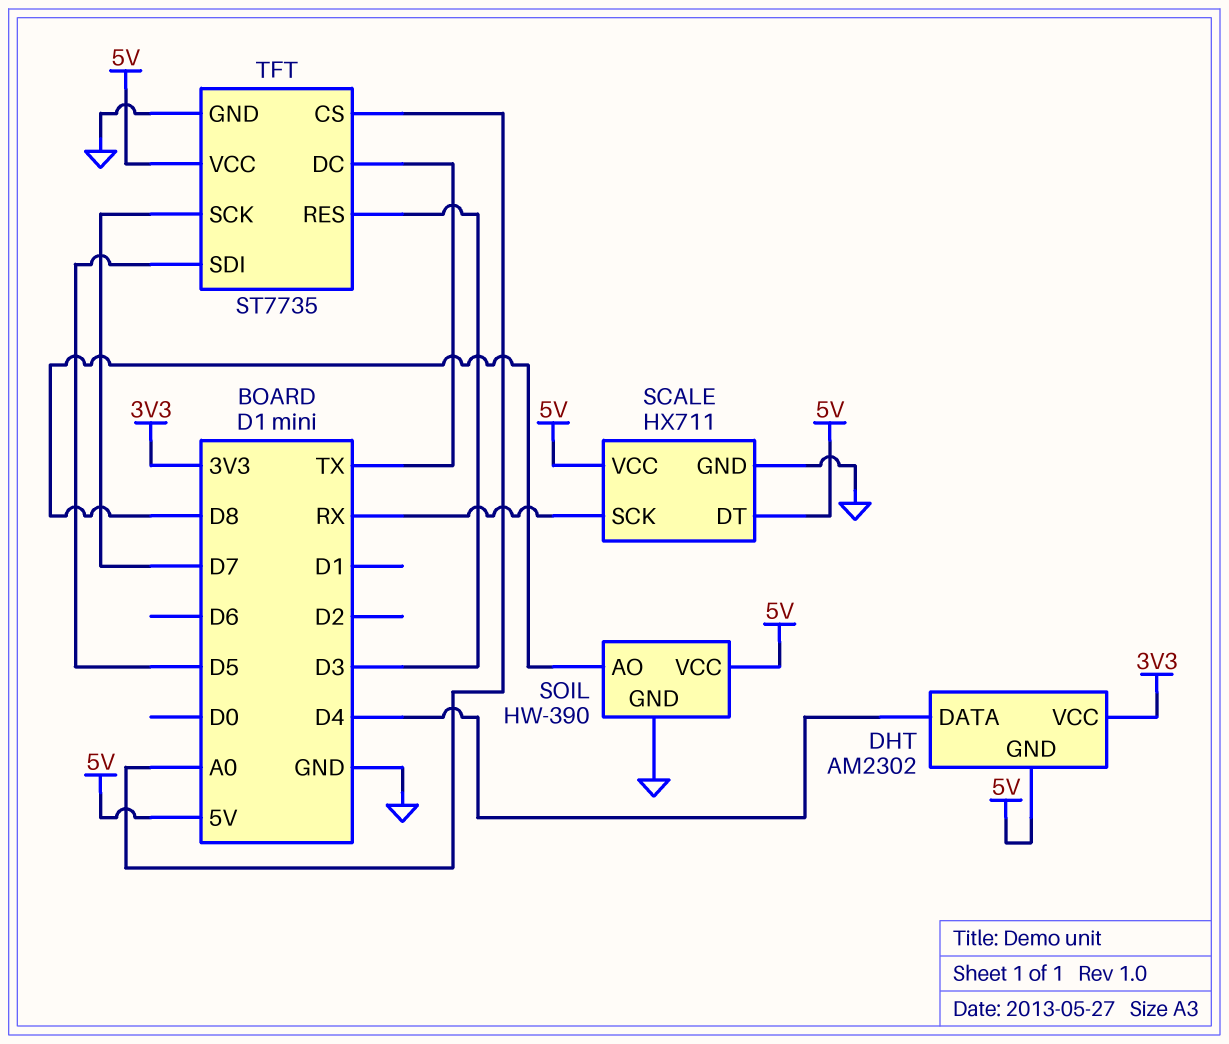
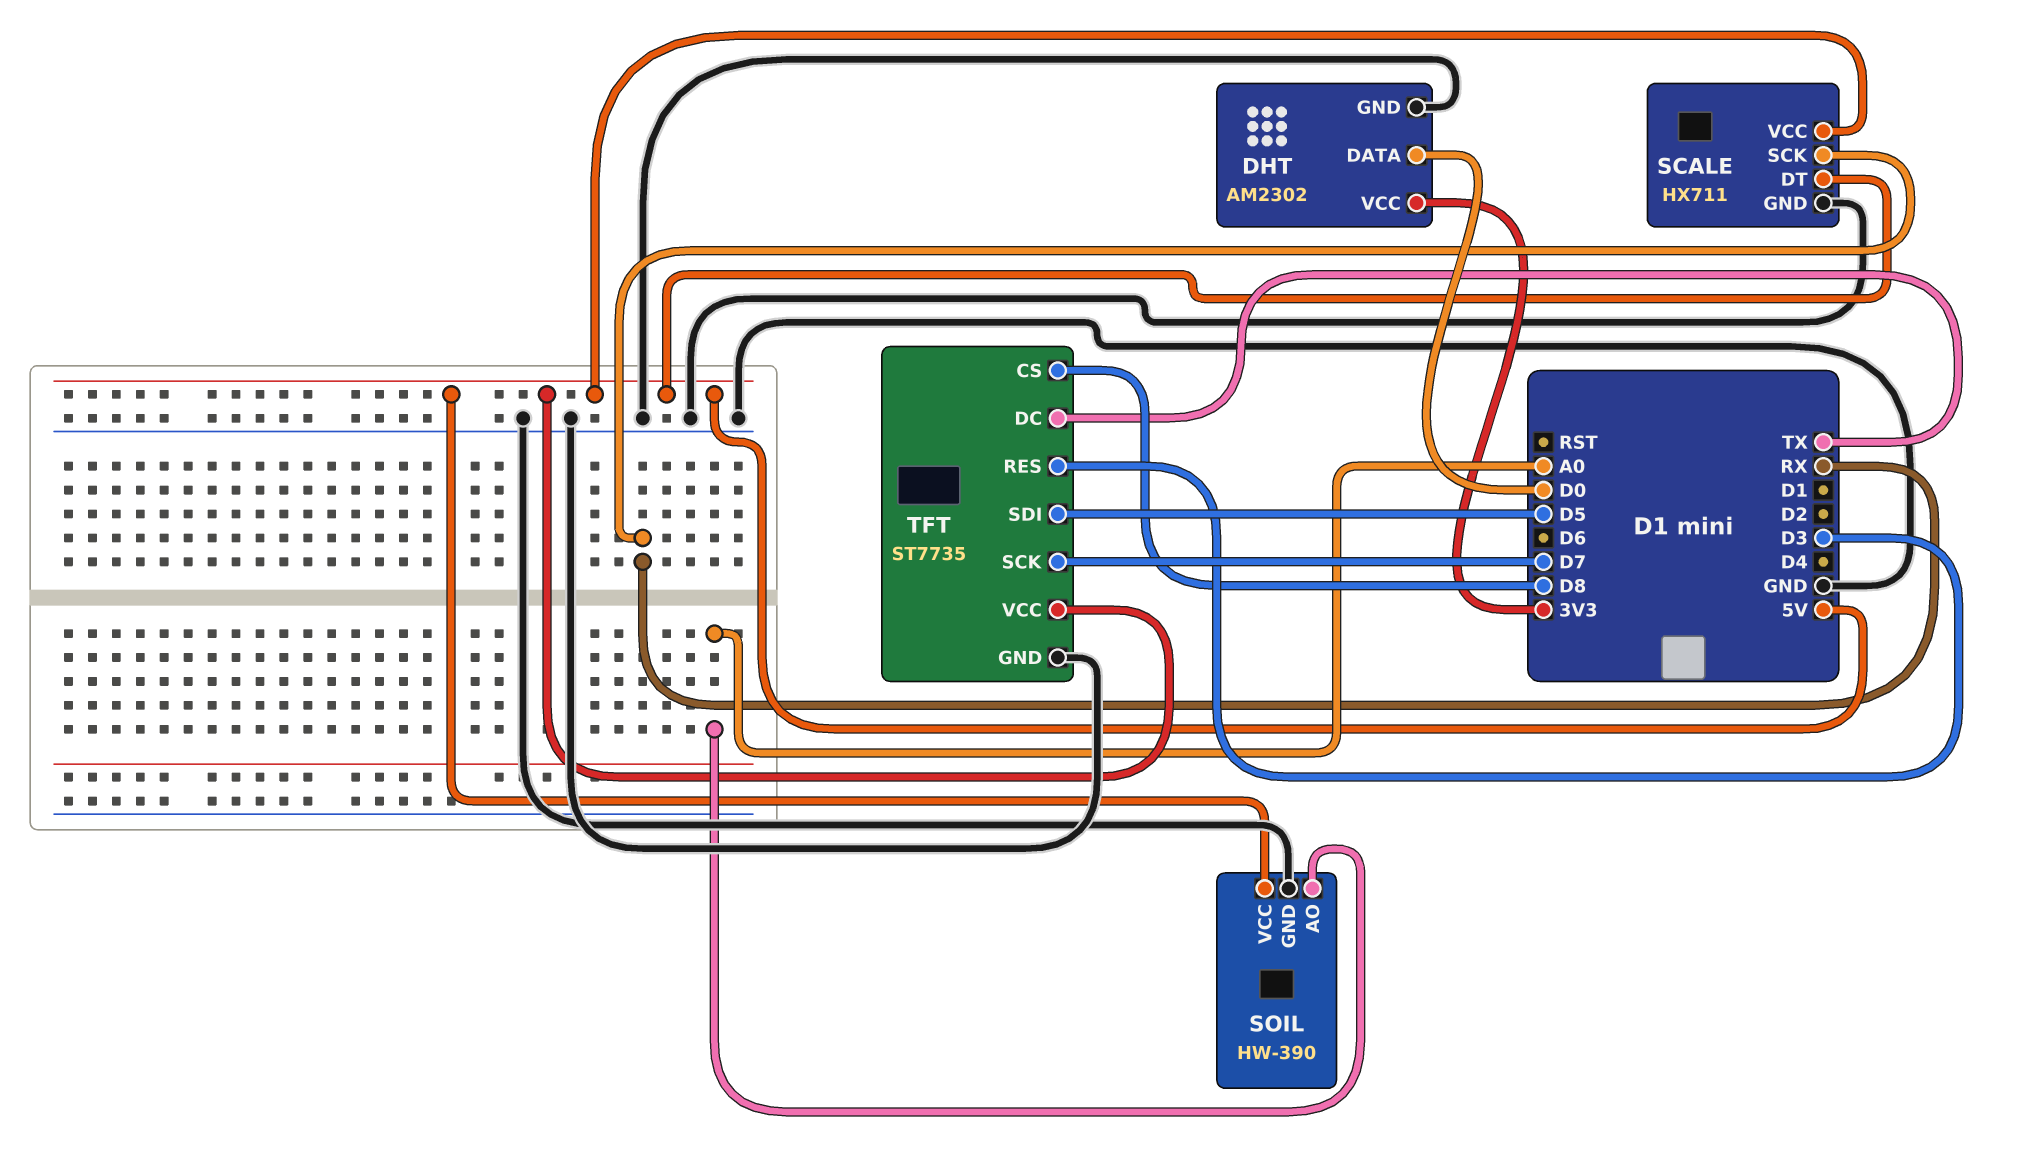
DHT pin DATA: D4 -> D0
DHT pin GND: 5V -> GND
SOIL pin AO: D8 -> A0
TFT pin CS: A0 -> D8

